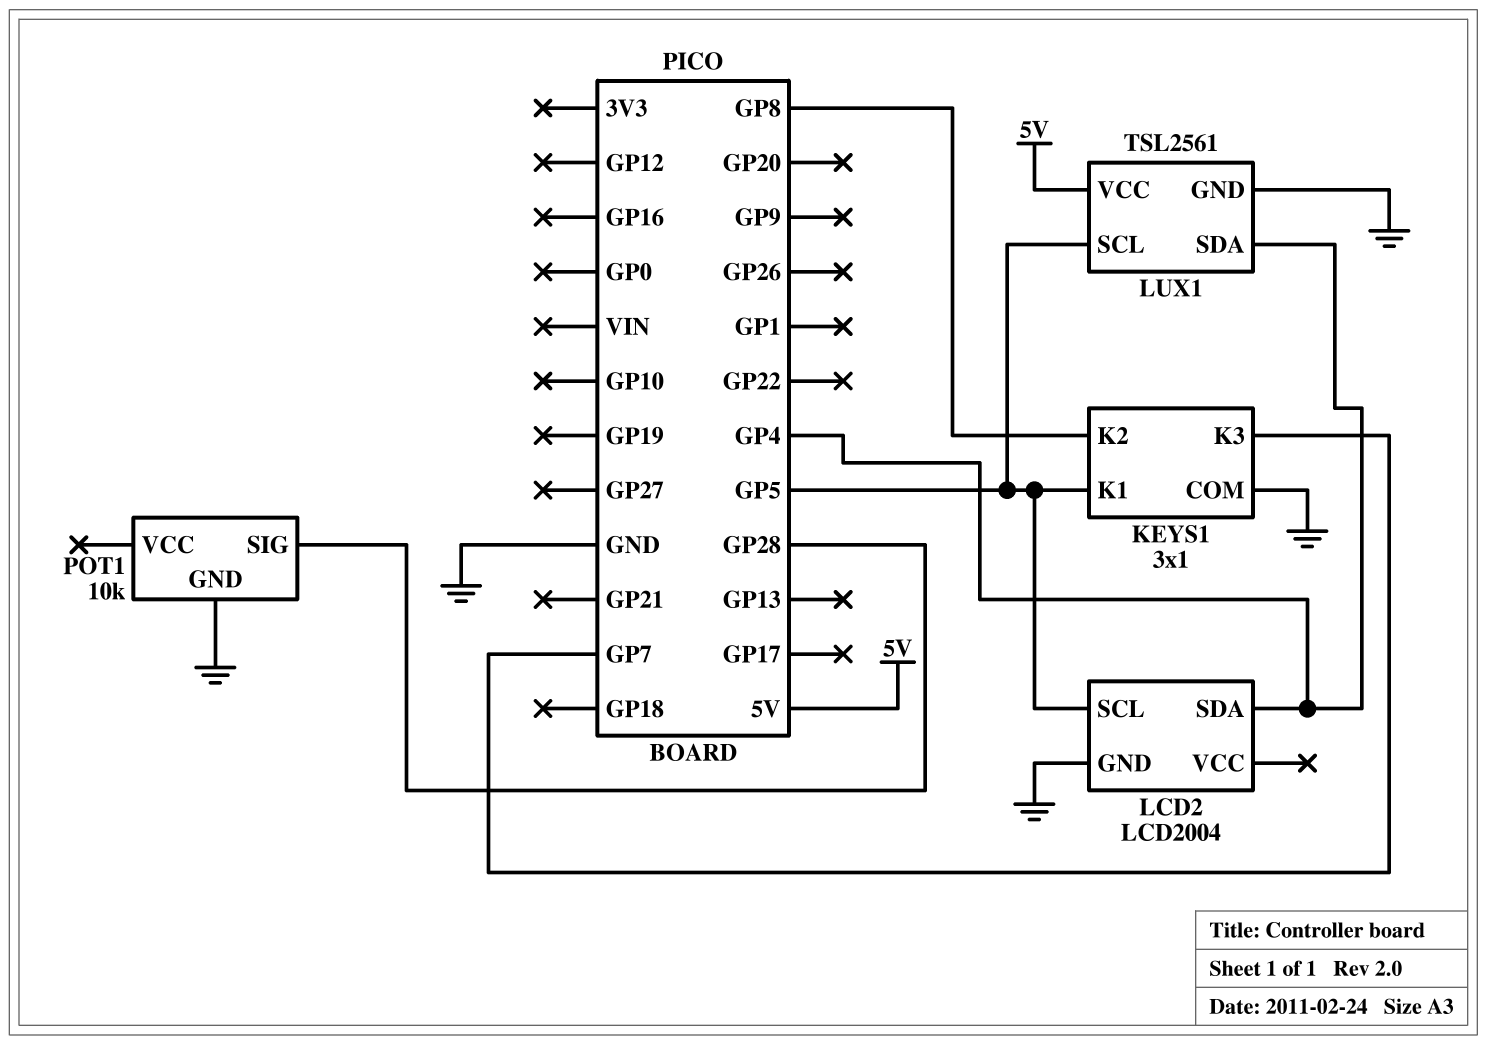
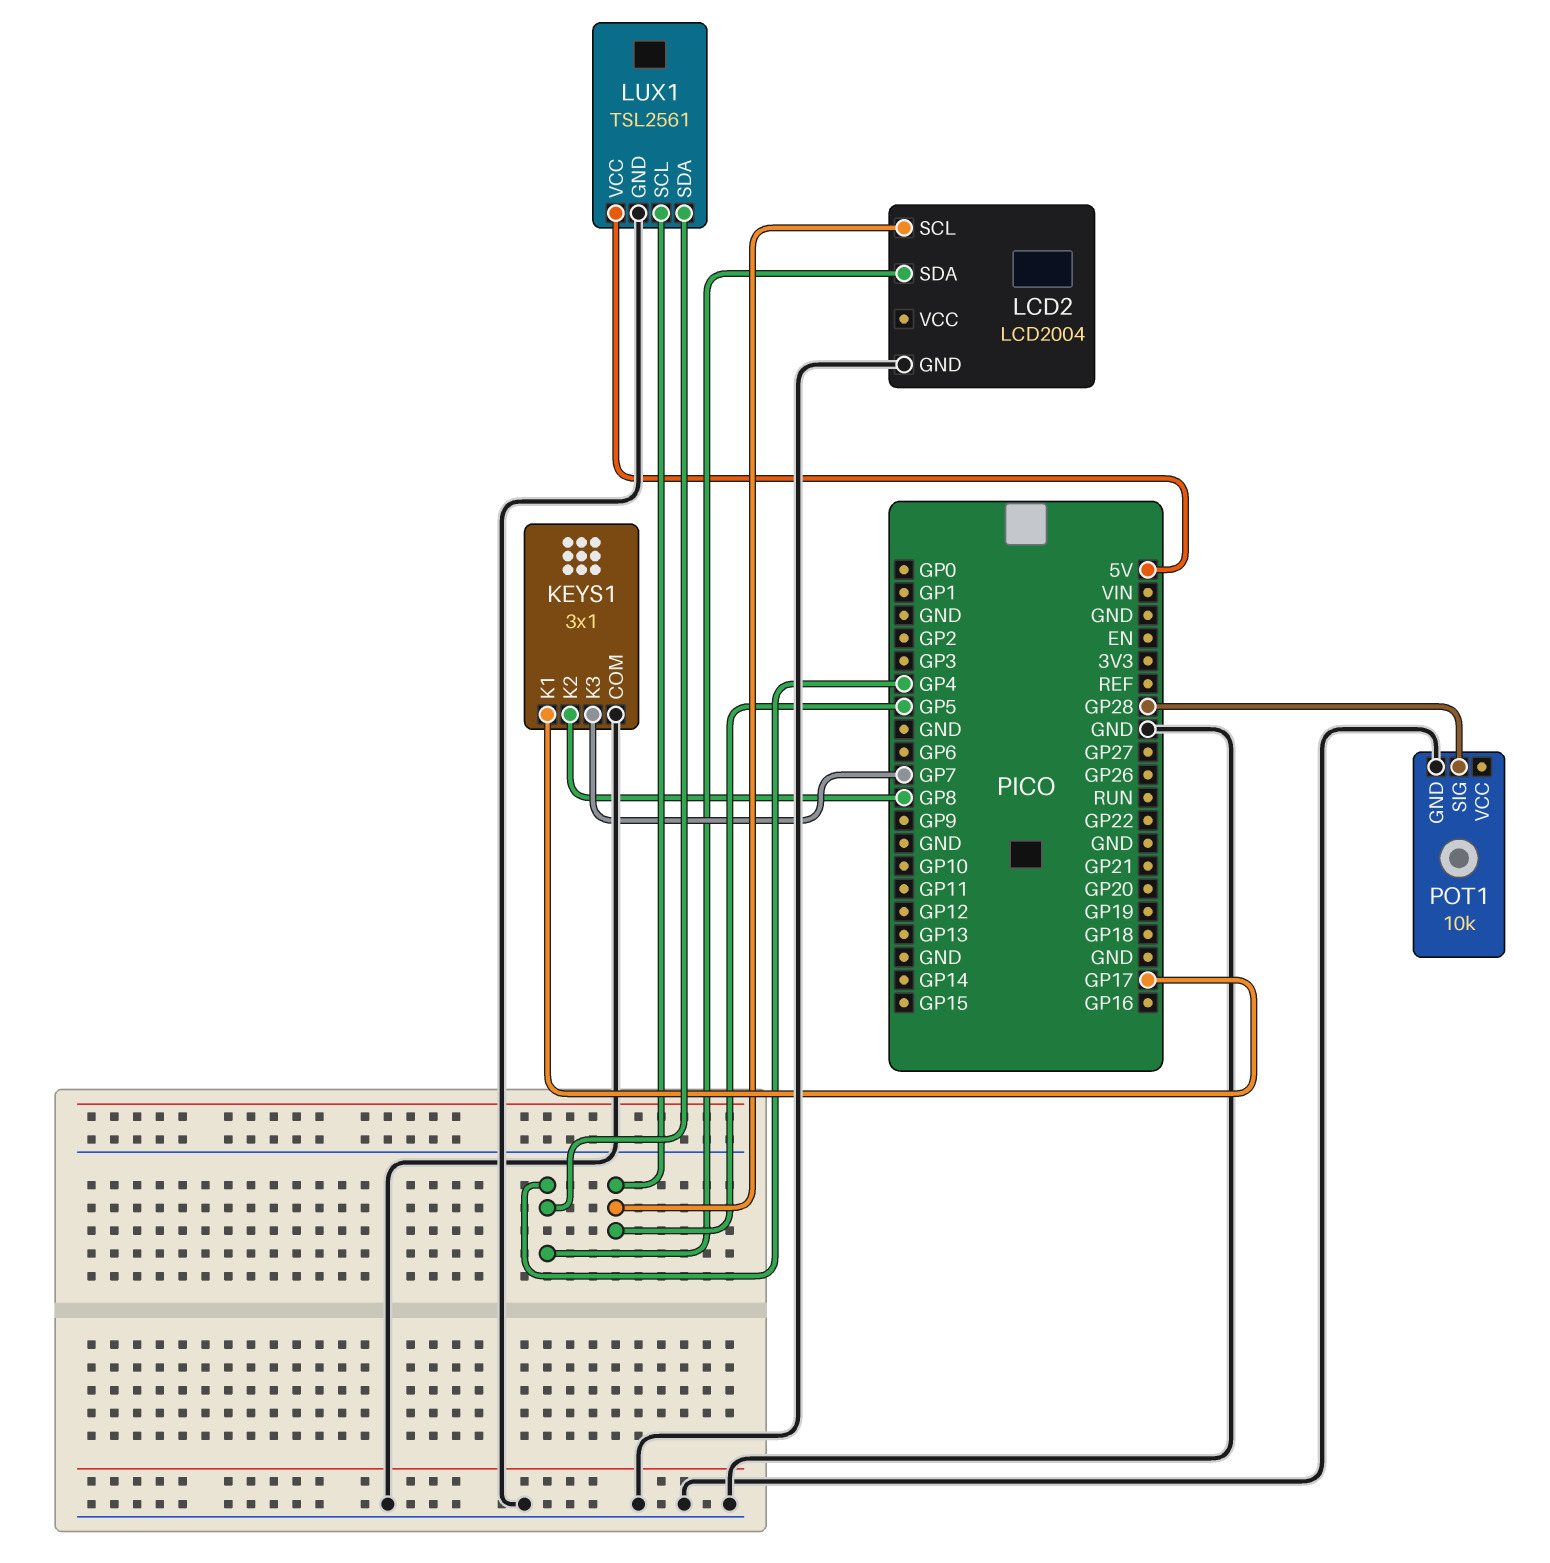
KEYS1 pin K1: GP5 -> GP17

